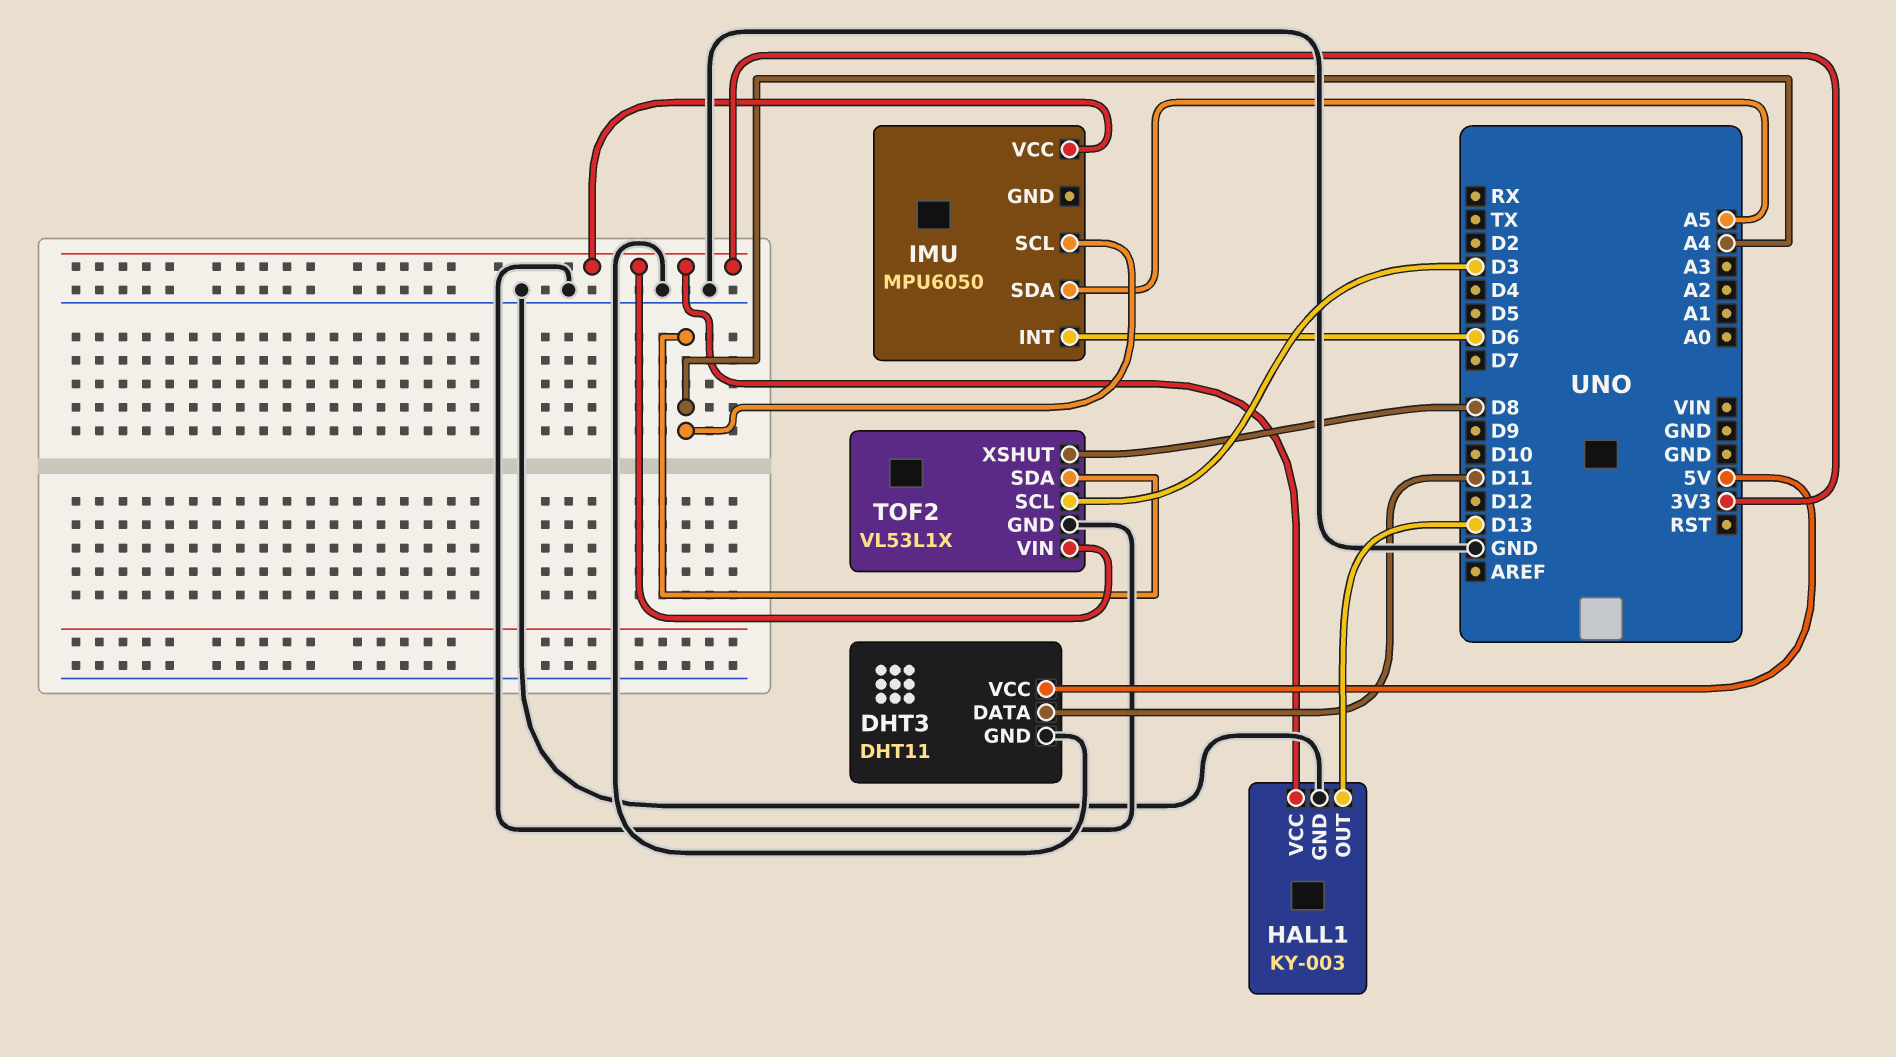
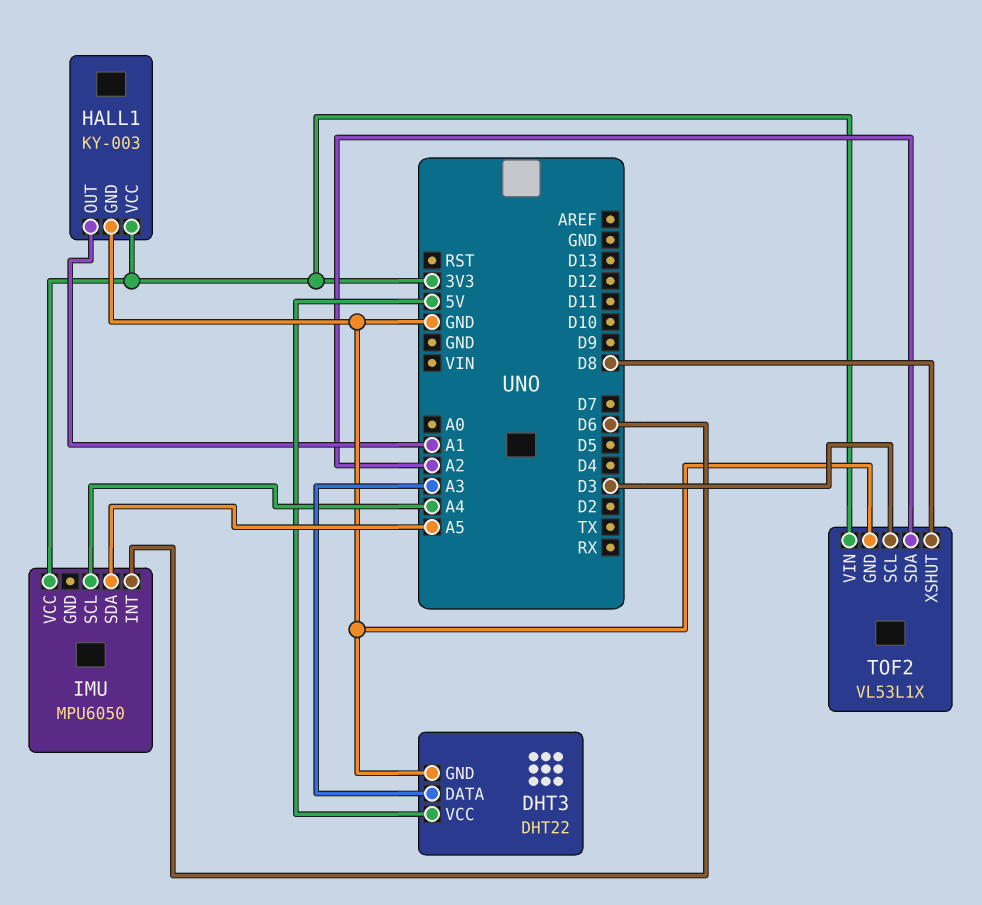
DHT3: DHT11 -> DHT22
DHT3 pin DATA: D11 -> A3
HALL1 pin OUT: D13 -> A1
TOF2 pin SDA: A4 -> A2

